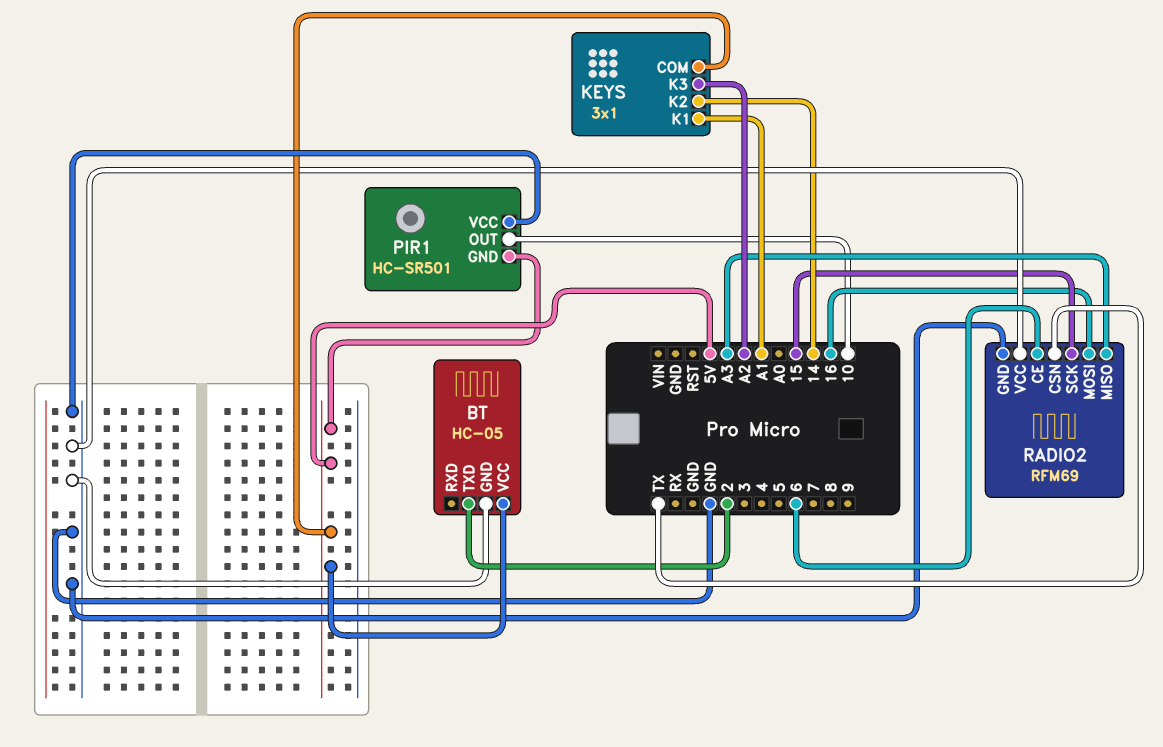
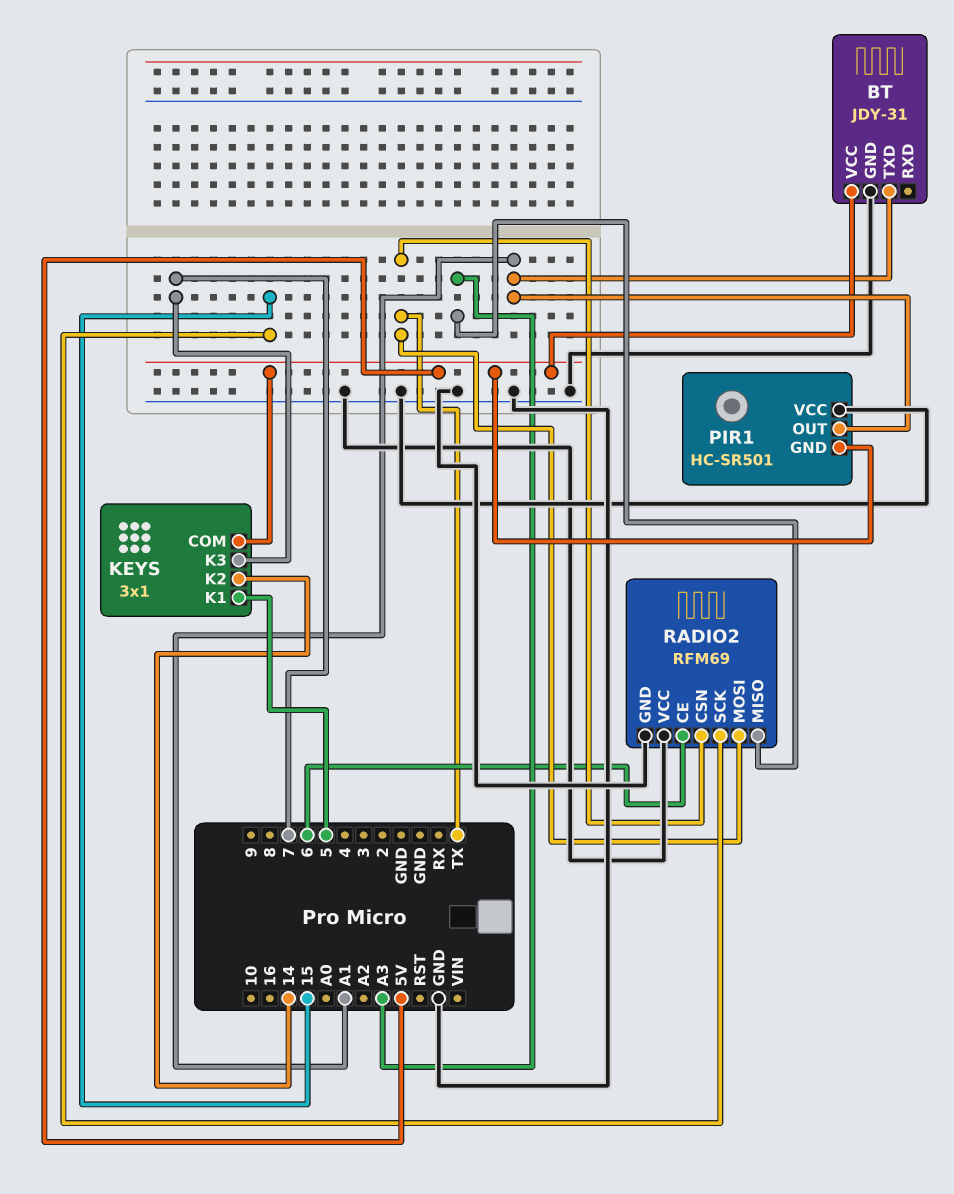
BT: HC-05 -> JDY-31
BT pin TXD: 2 -> A1
KEYS pin K1: A1 -> 5
KEYS pin K3: A2 -> 7
PIR1 pin OUT: 10 -> A1
RADIO2 pin MOSI: 16 -> TX

